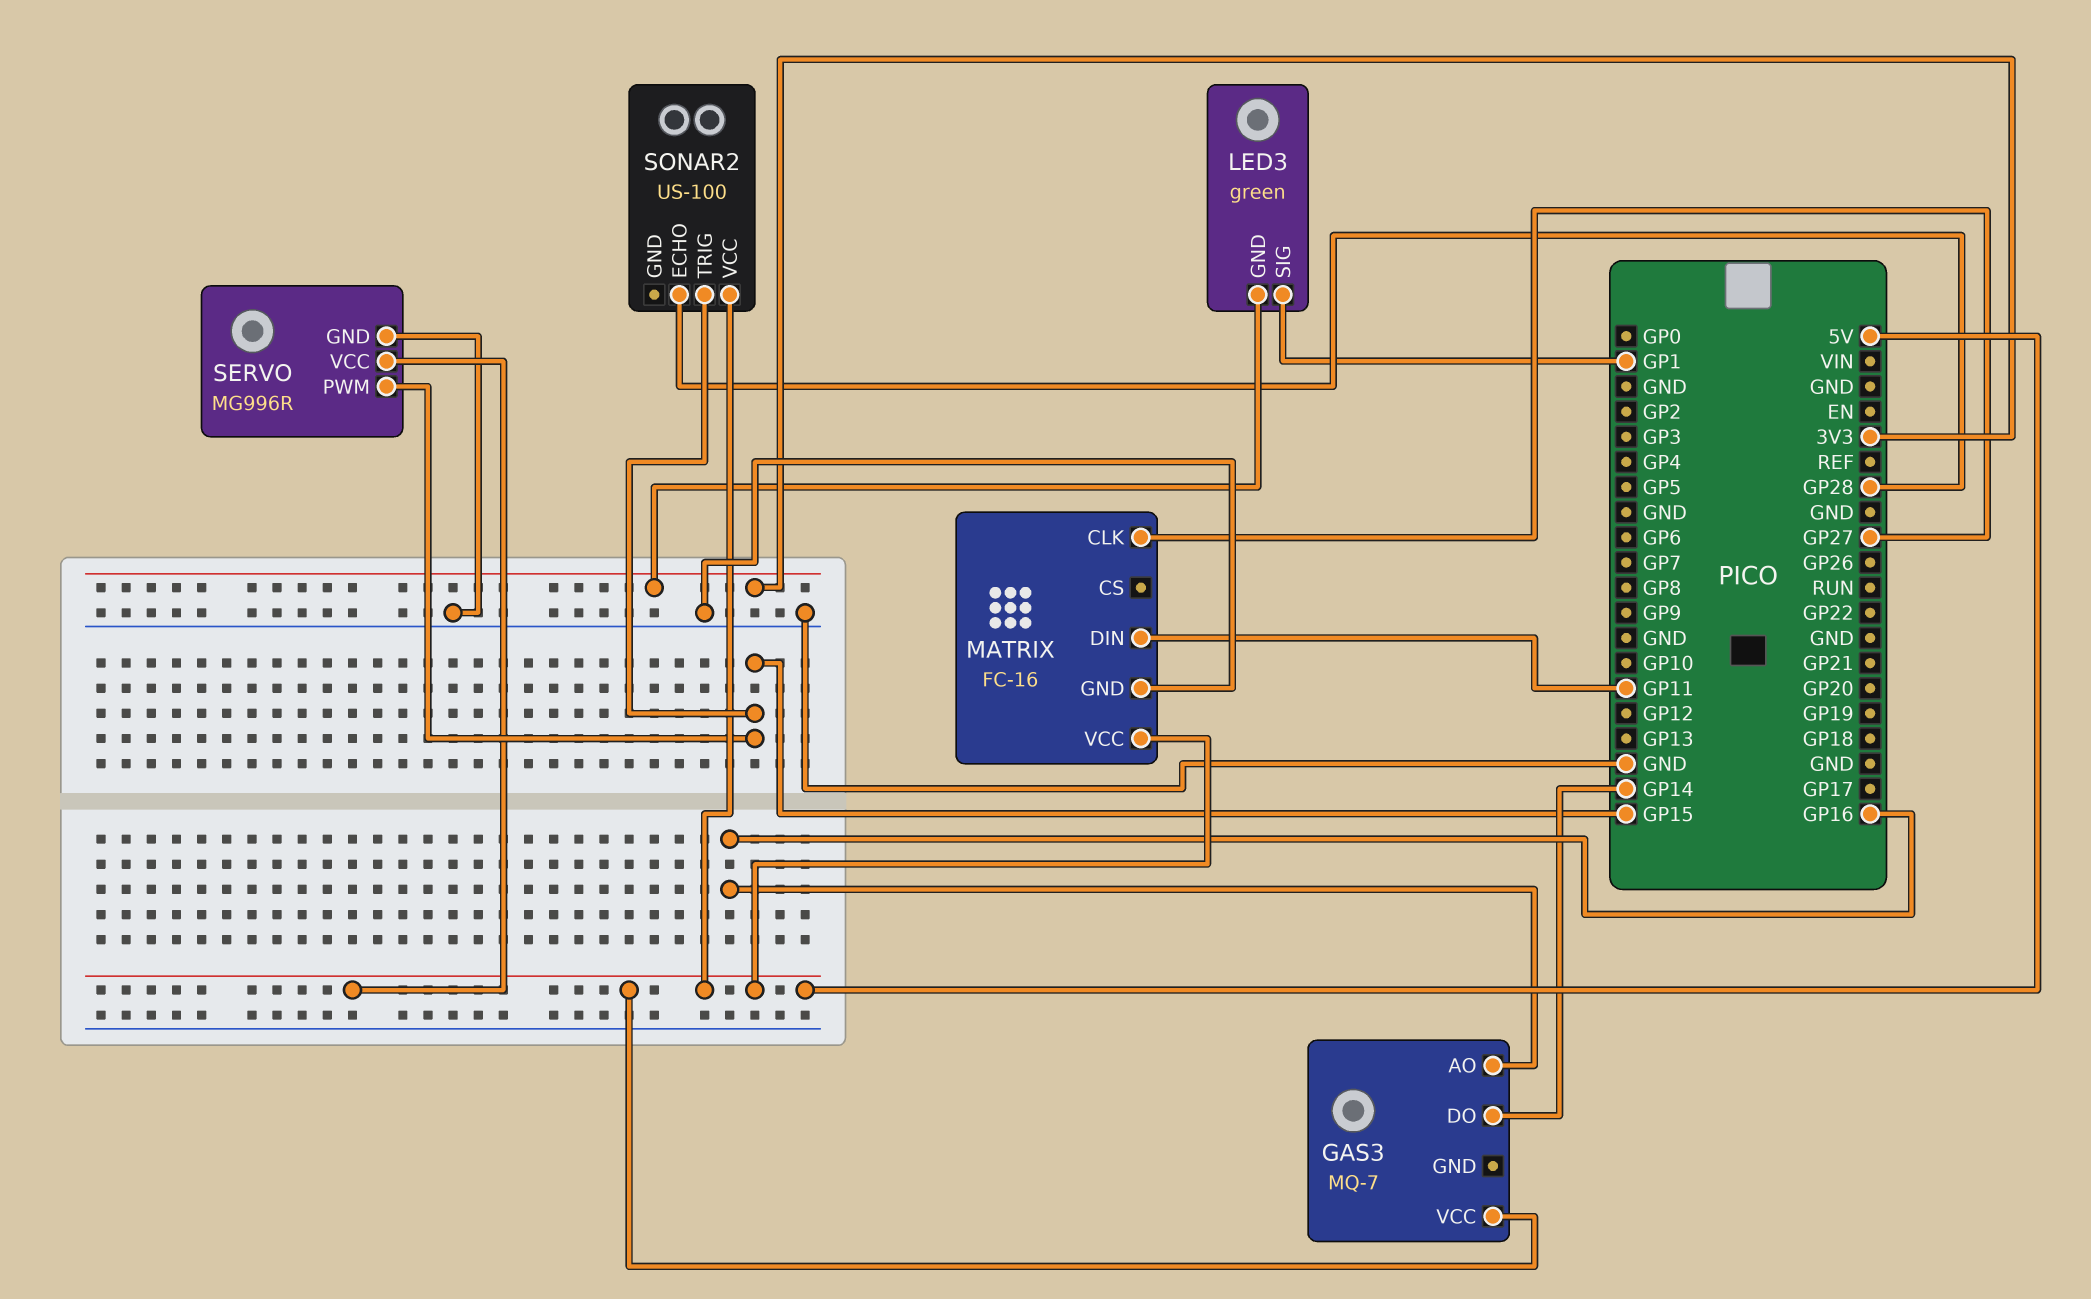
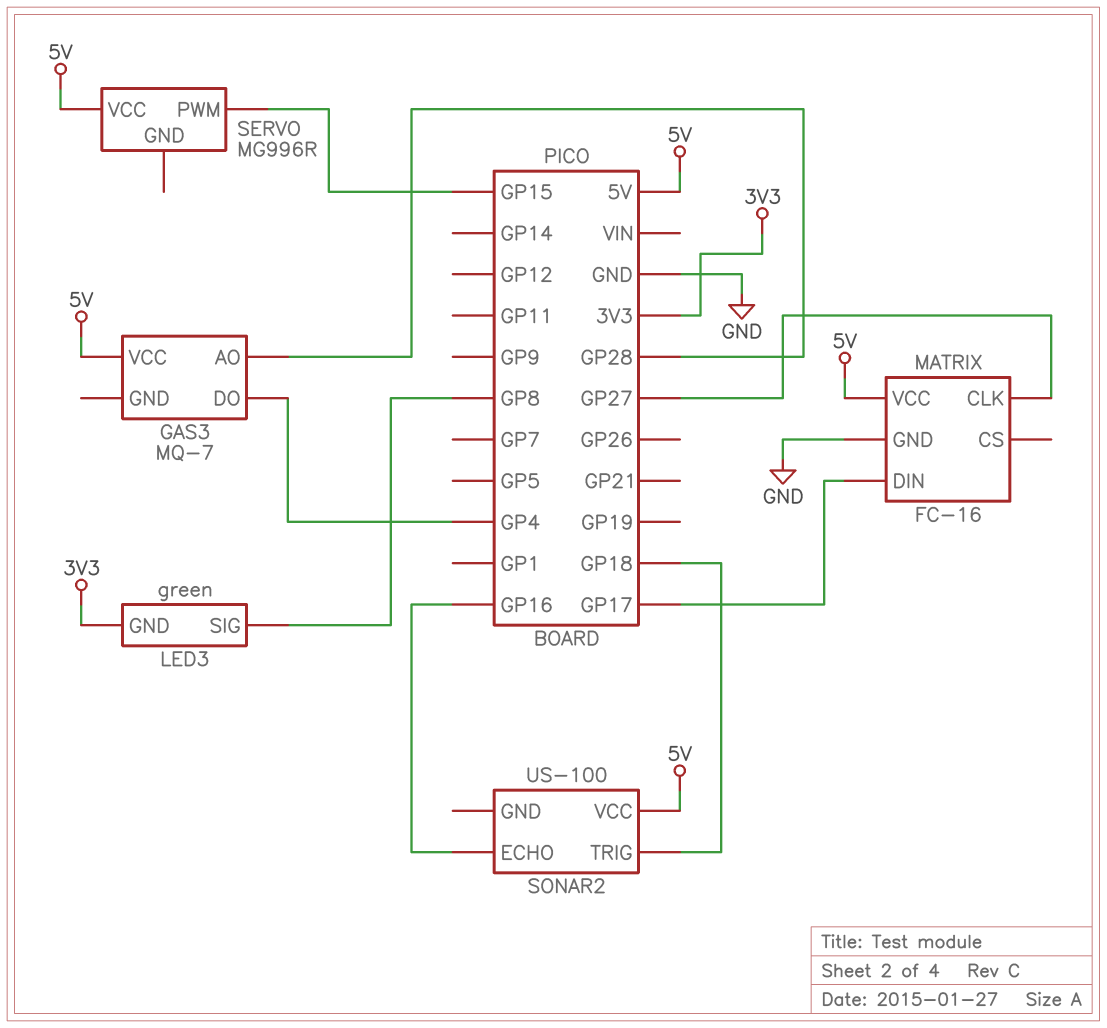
GAS3 pin AO: GP16 -> GP28
GAS3 pin DO: GP14 -> GP4
LED3 pin SIG: GP1 -> GP8
MATRIX pin DIN: GP11 -> GP17
SERVO pin GND: GND -> none
SONAR2 pin ECHO: GP28 -> GP16
SONAR2 pin TRIG: GP15 -> GP18

